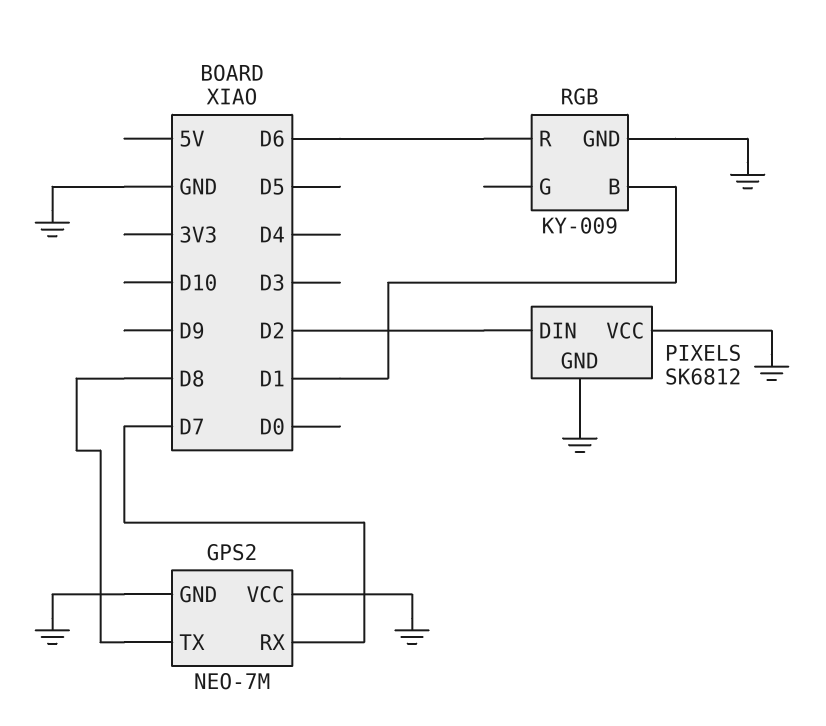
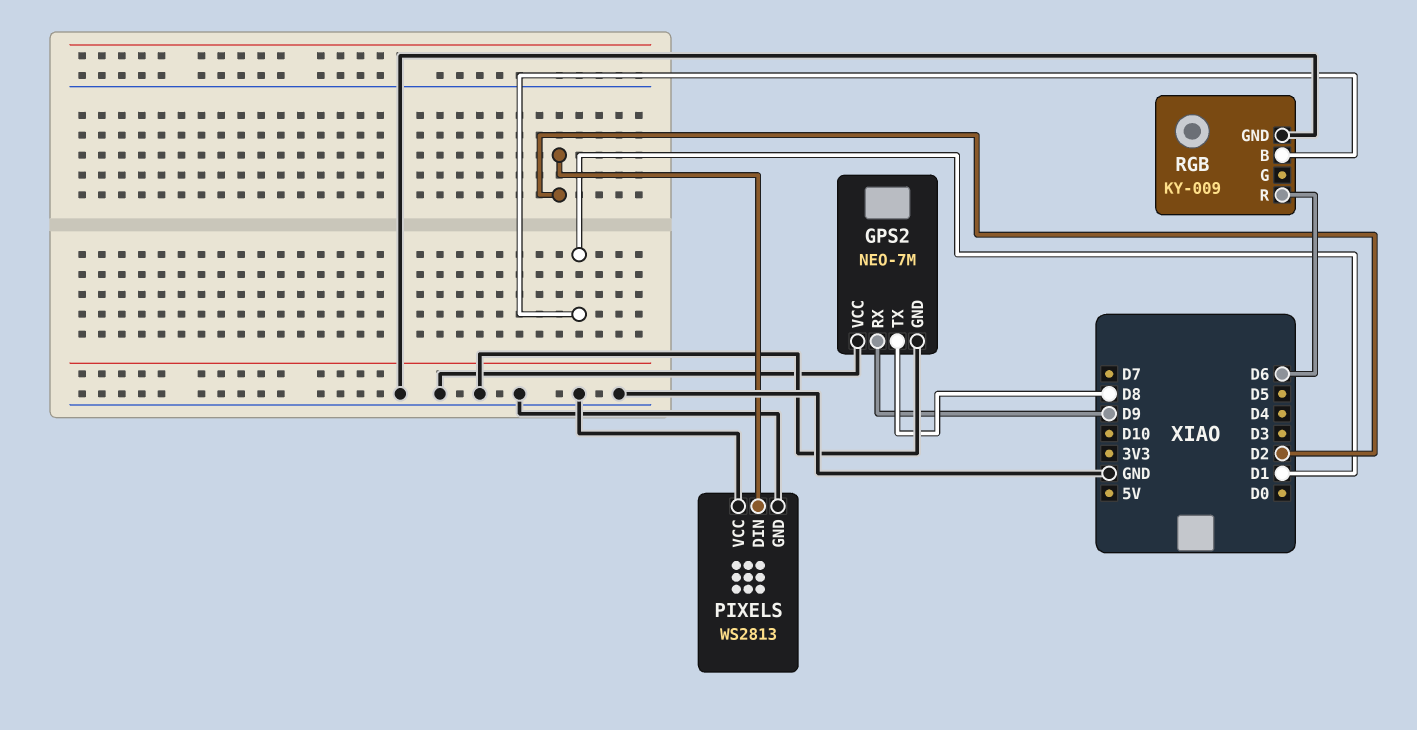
GPS2 pin RX: D7 -> D9
PIXELS: SK6812 -> WS2813

